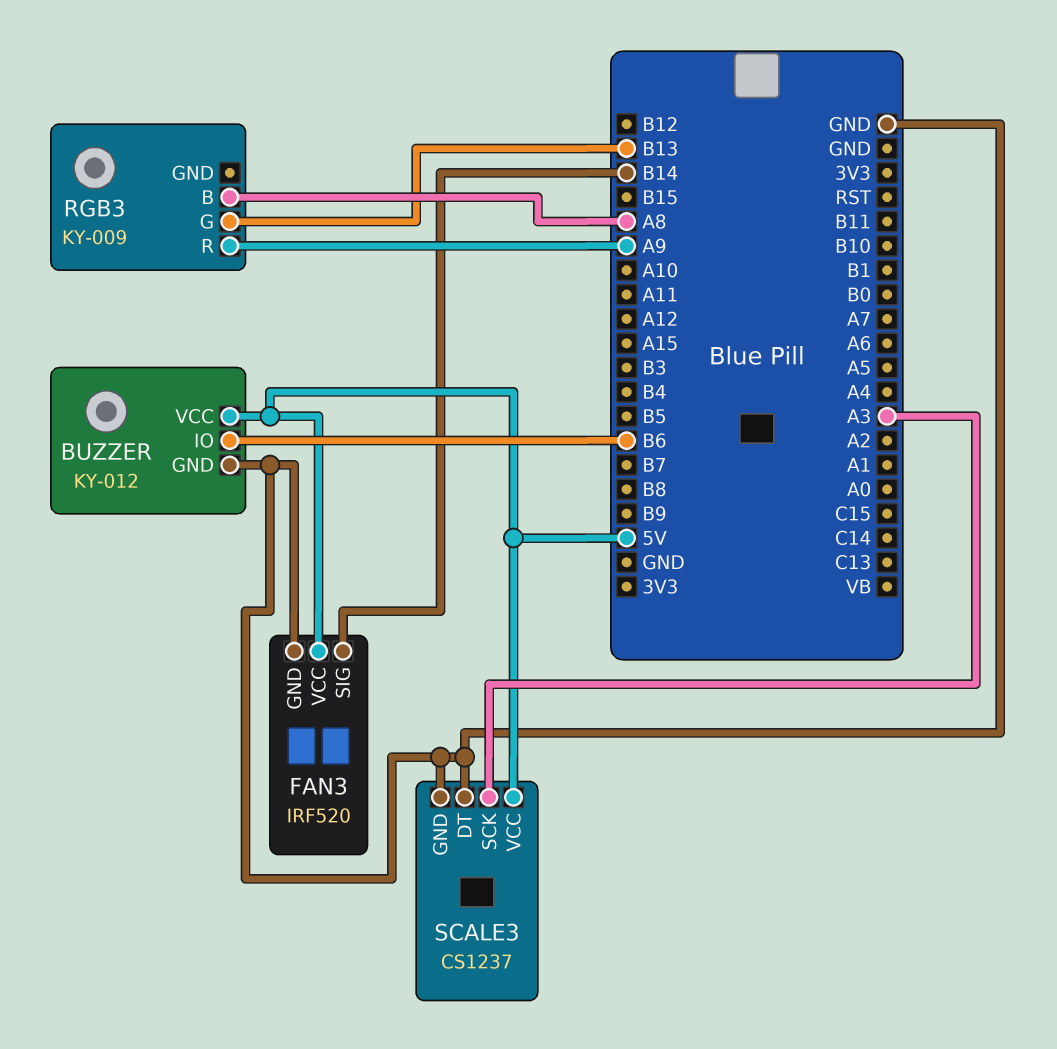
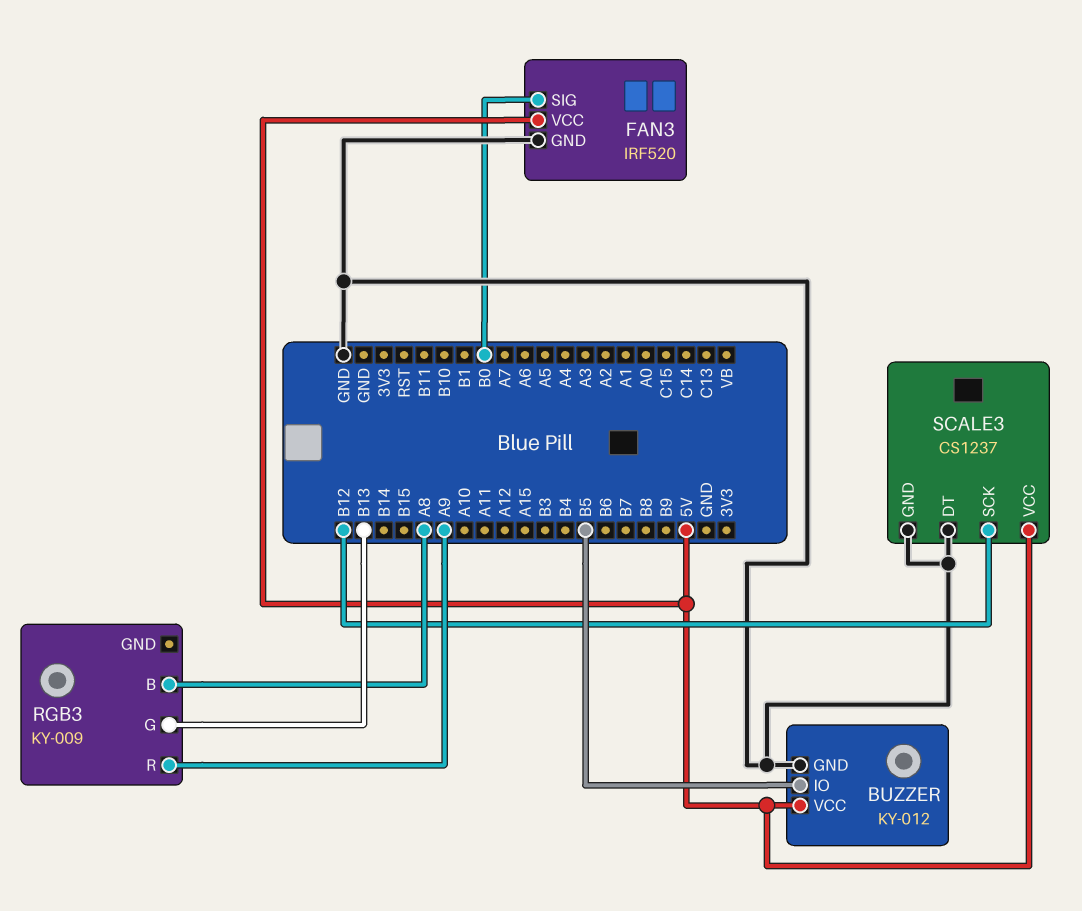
BUZZER pin IO: B6 -> B5
FAN3 pin SIG: B14 -> B0
SCALE3 pin SCK: A3 -> B12

